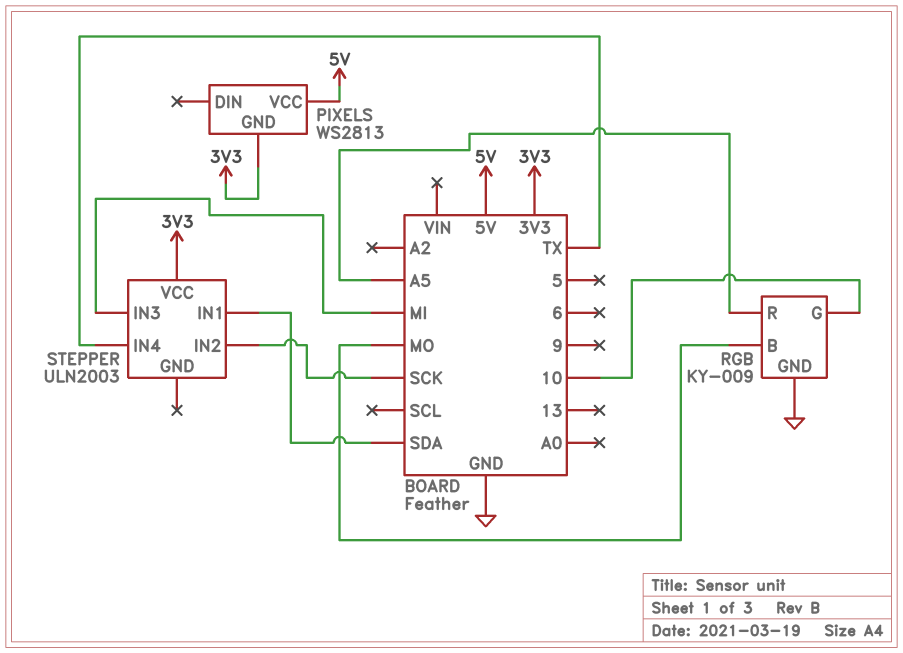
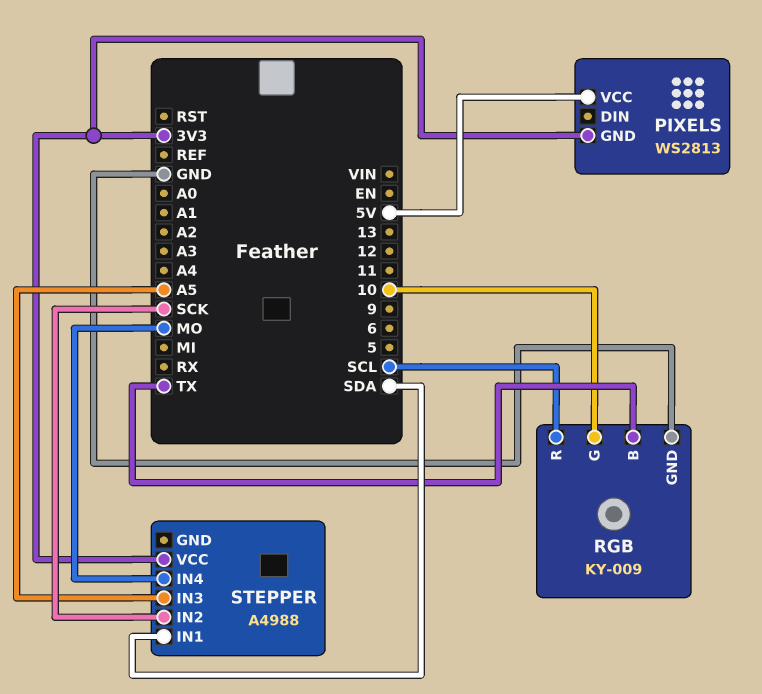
RGB pin B: MO -> TX
RGB pin R: A5 -> SCL
STEPPER: ULN2003 -> A4988
STEPPER pin IN3: MI -> A5
STEPPER pin IN4: TX -> MO

